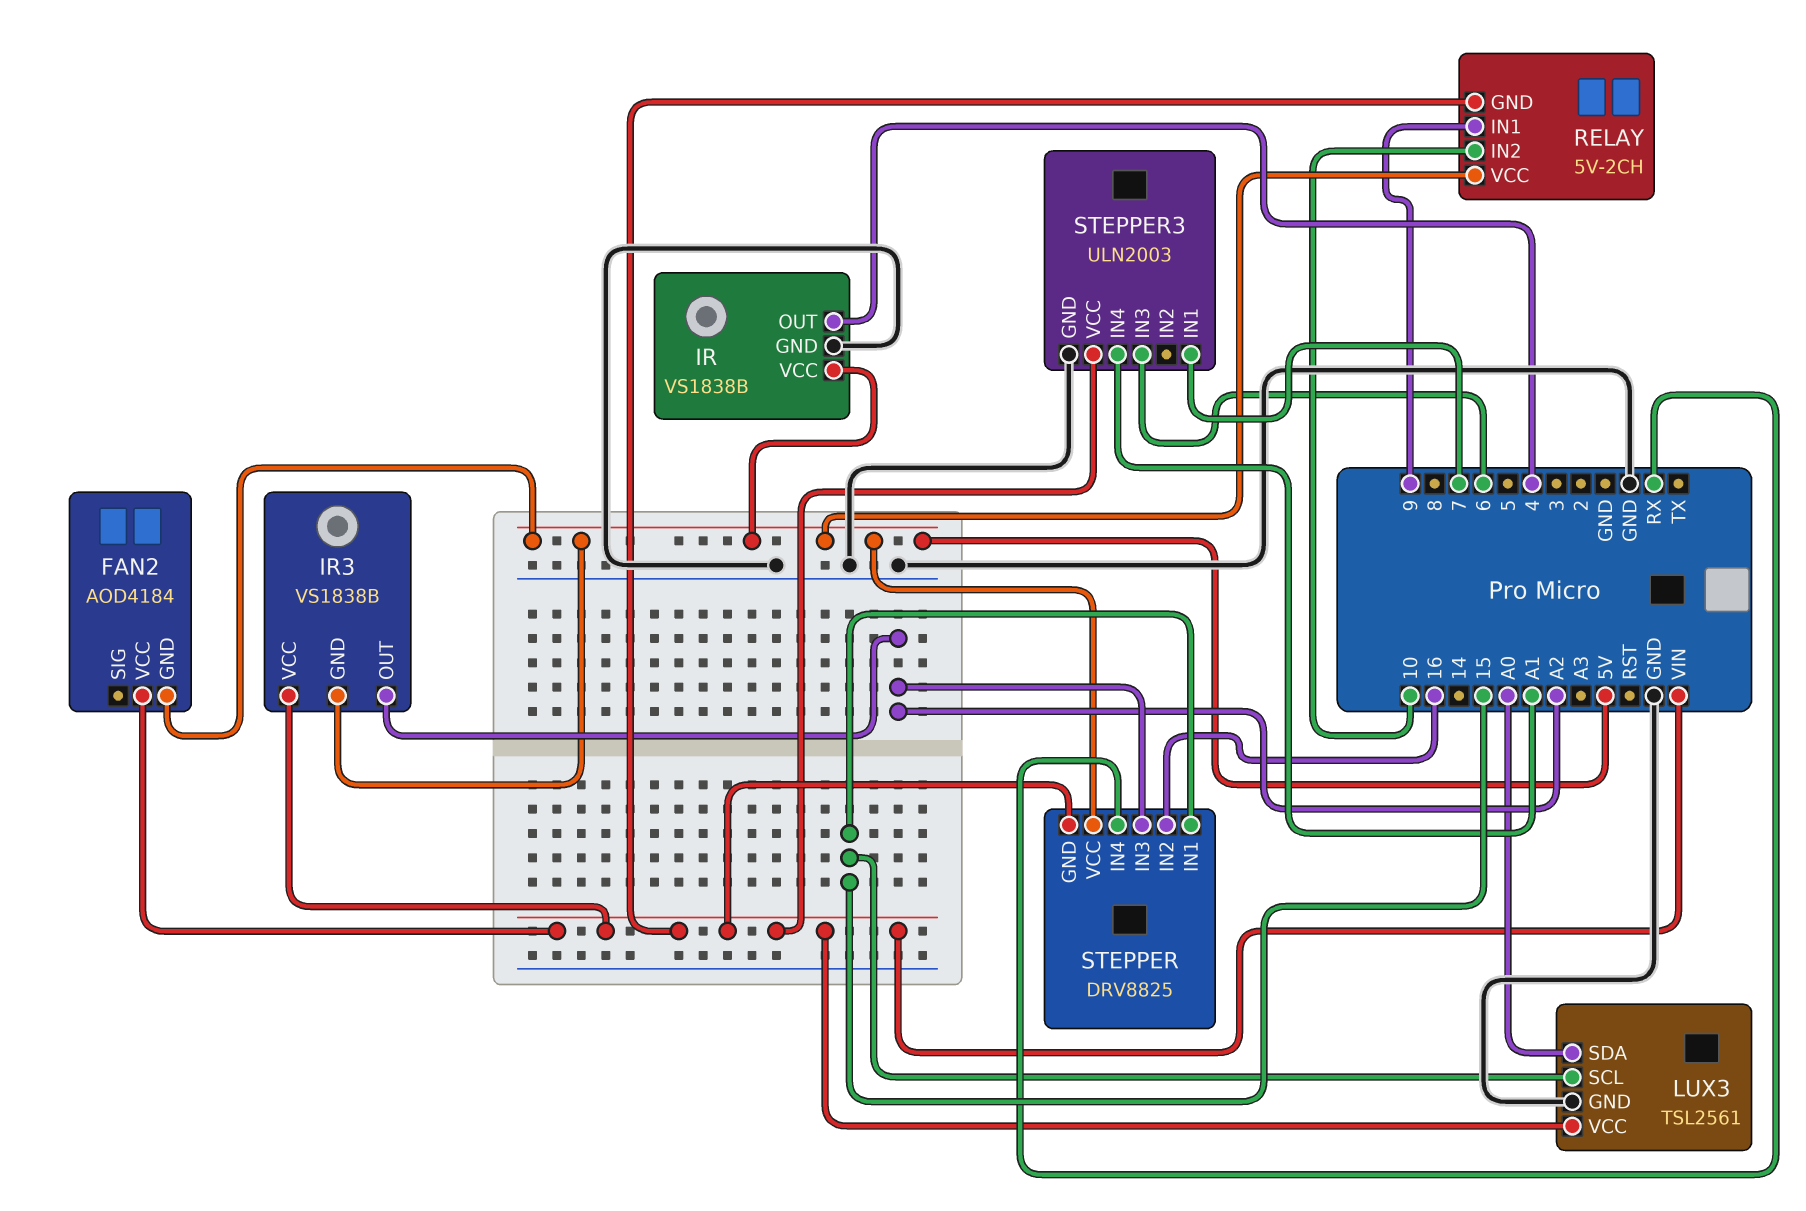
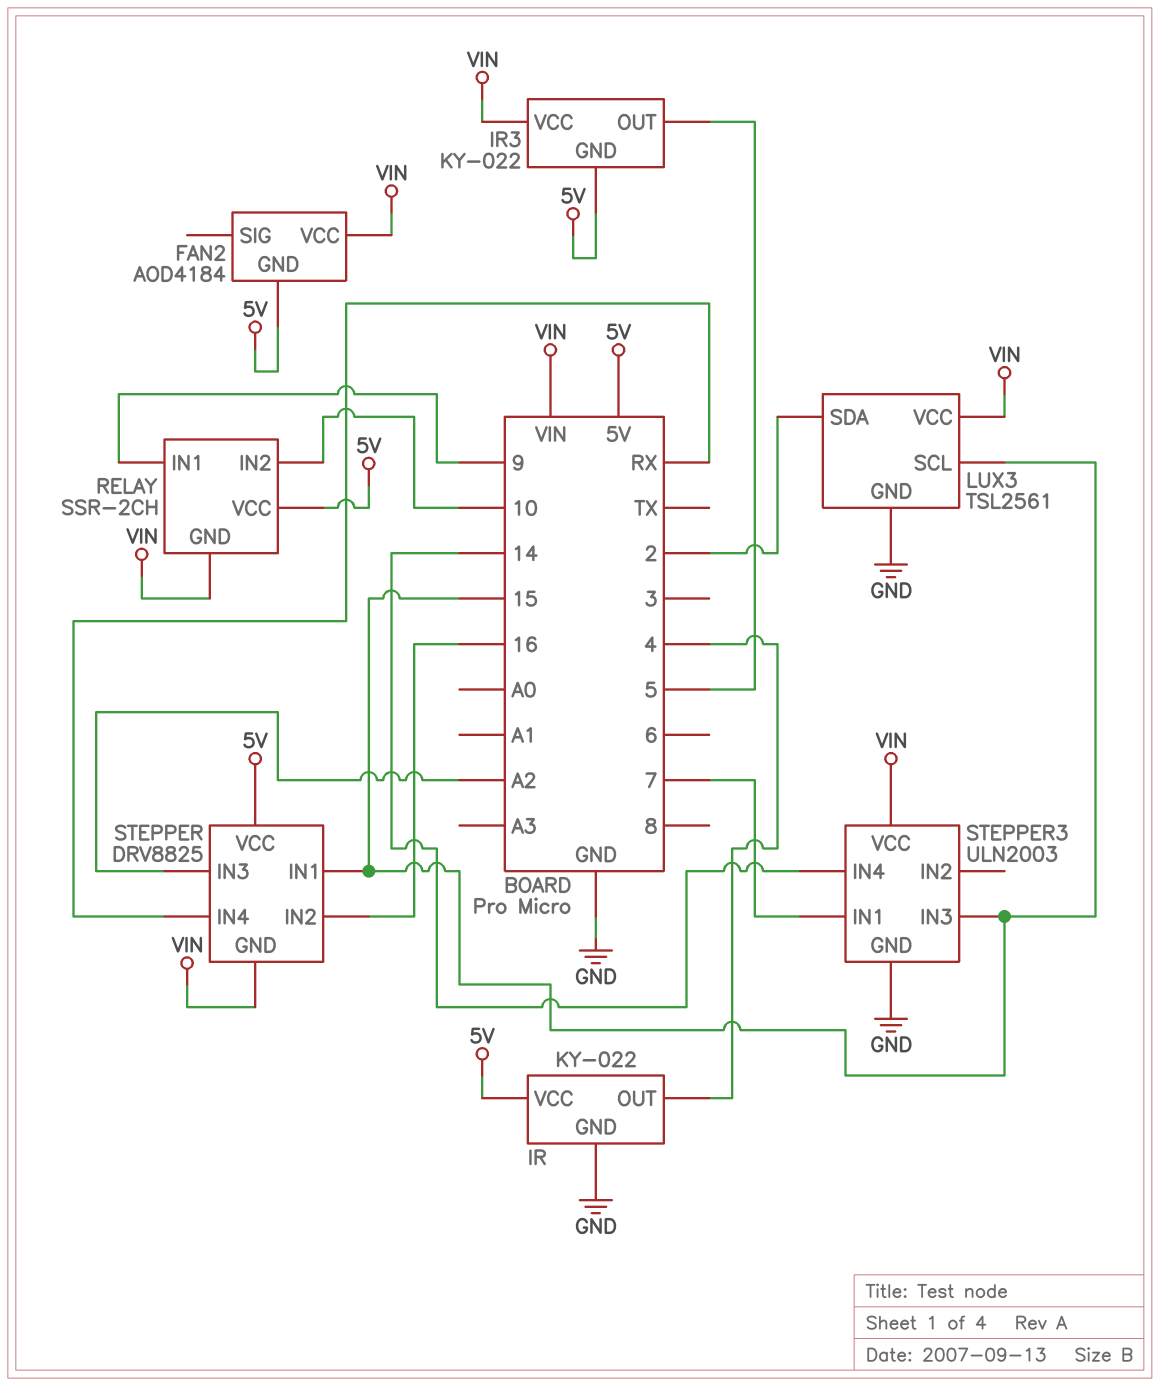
IR: VS1838B -> KY-022
IR3: VS1838B -> KY-022
IR3 pin OUT: A2 -> 5
LUX3 pin SDA: A0 -> 2
RELAY: 5V-2CH -> SSR-2CH
STEPPER3 pin IN3: 6 -> 15
STEPPER3 pin IN4: A1 -> 14

